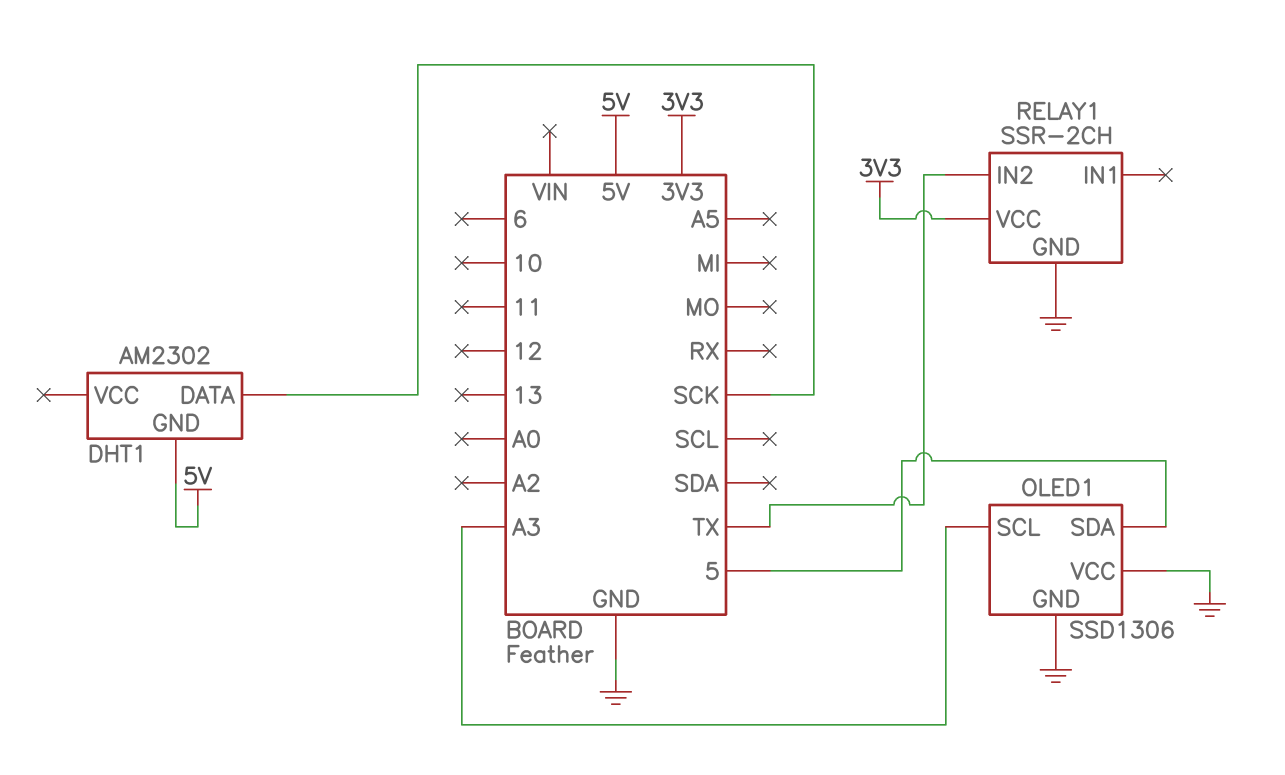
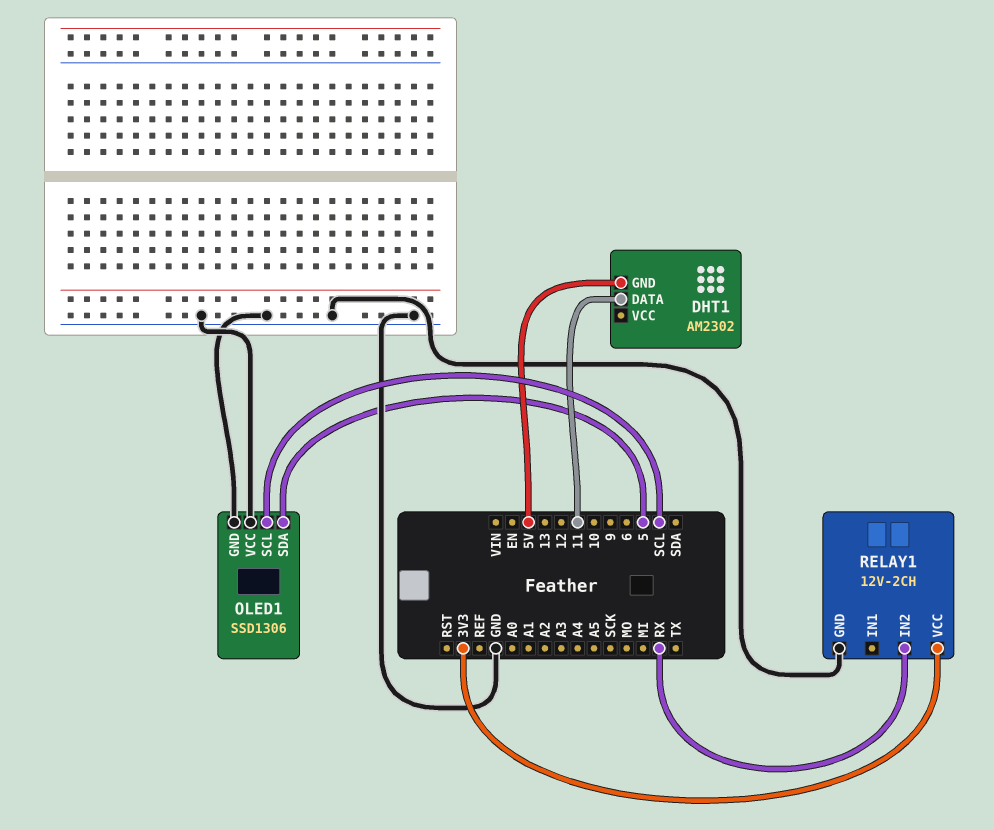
DHT1 pin DATA: SCK -> 11
OLED1 pin SCL: A3 -> SCL
RELAY1: SSR-2CH -> 12V-2CH
RELAY1 pin IN2: TX -> RX

